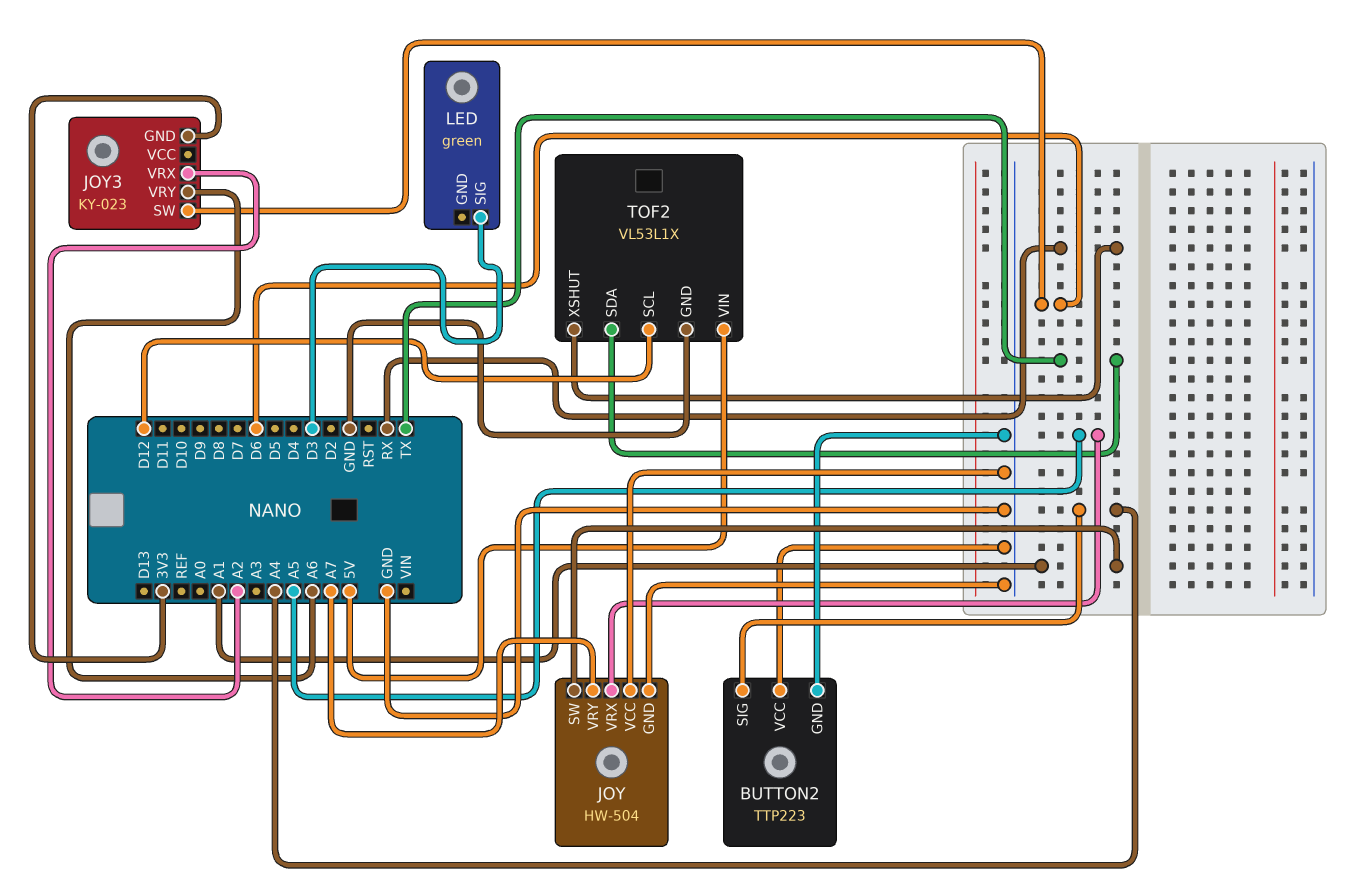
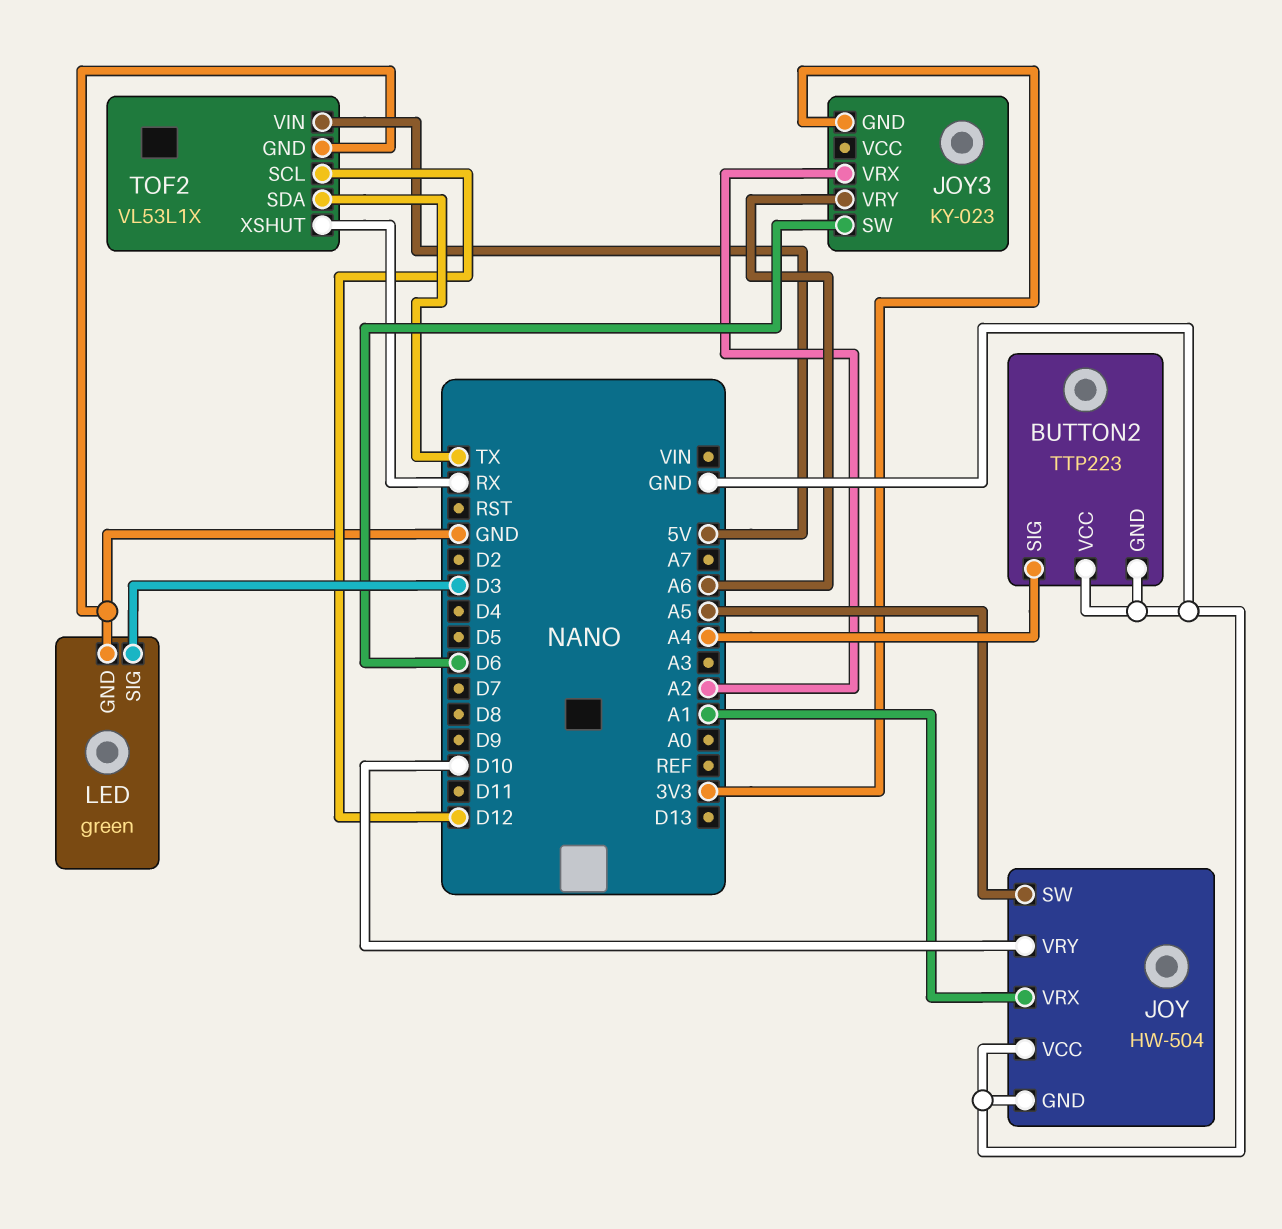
JOY pin SW: A1 -> A5
JOY pin VRX: A5 -> A1
JOY pin VRY: A7 -> D10
LED pin GND: none -> GND

